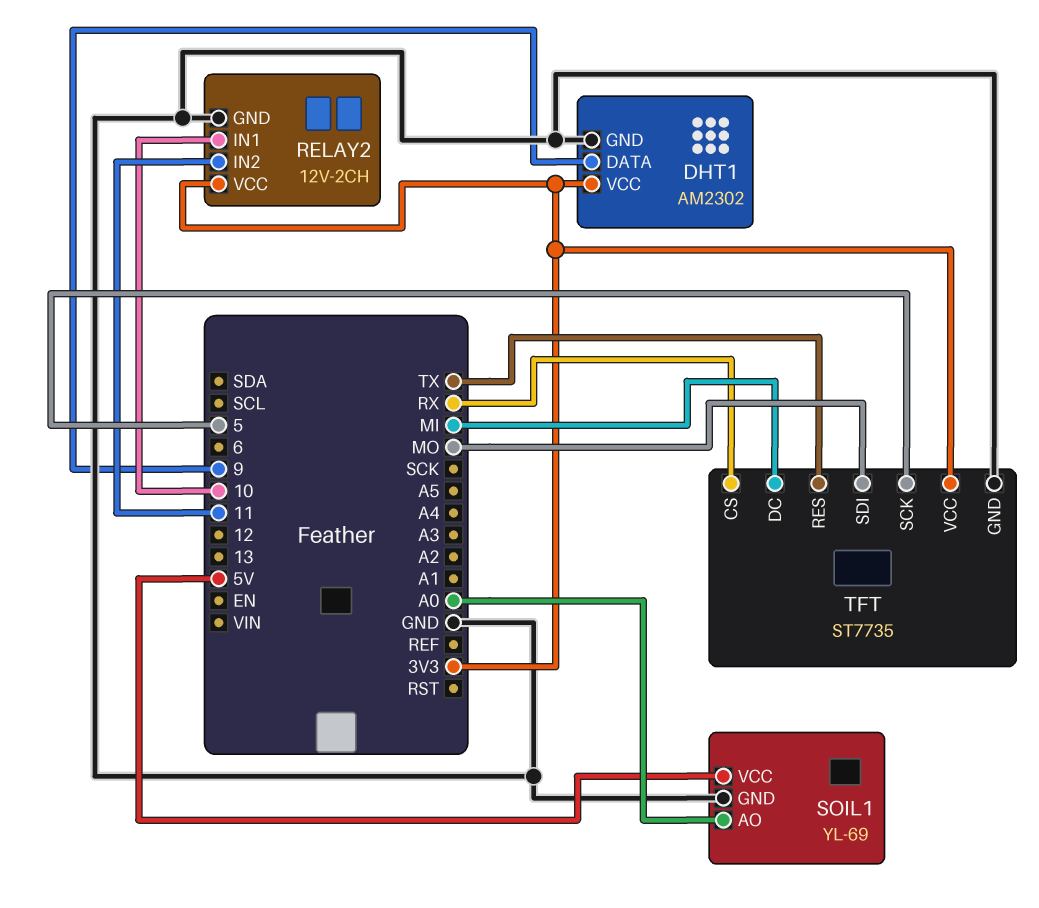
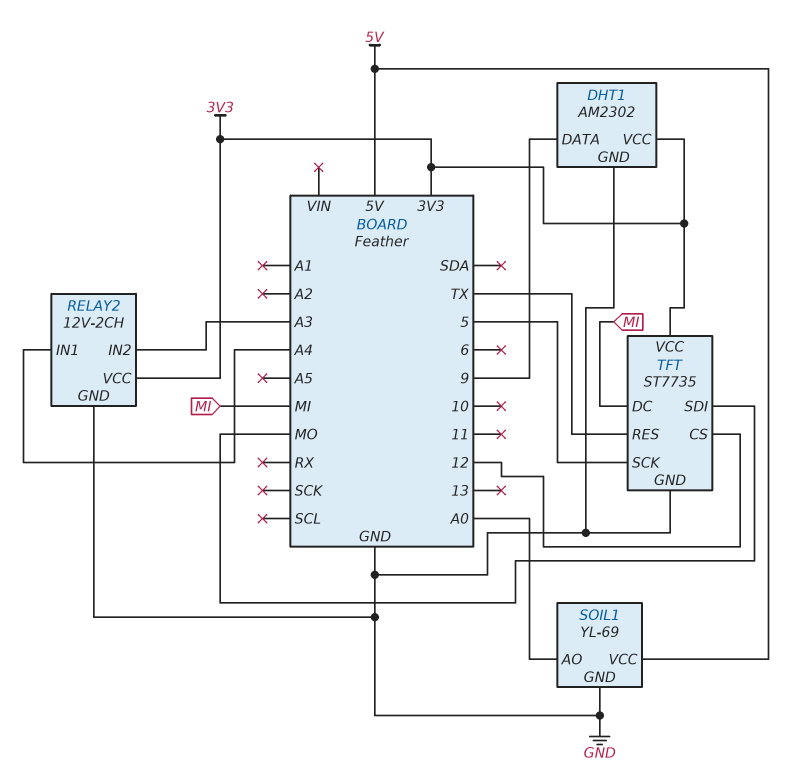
RELAY2 pin IN1: 10 -> A4
RELAY2 pin IN2: 11 -> A3
TFT pin CS: RX -> 12

